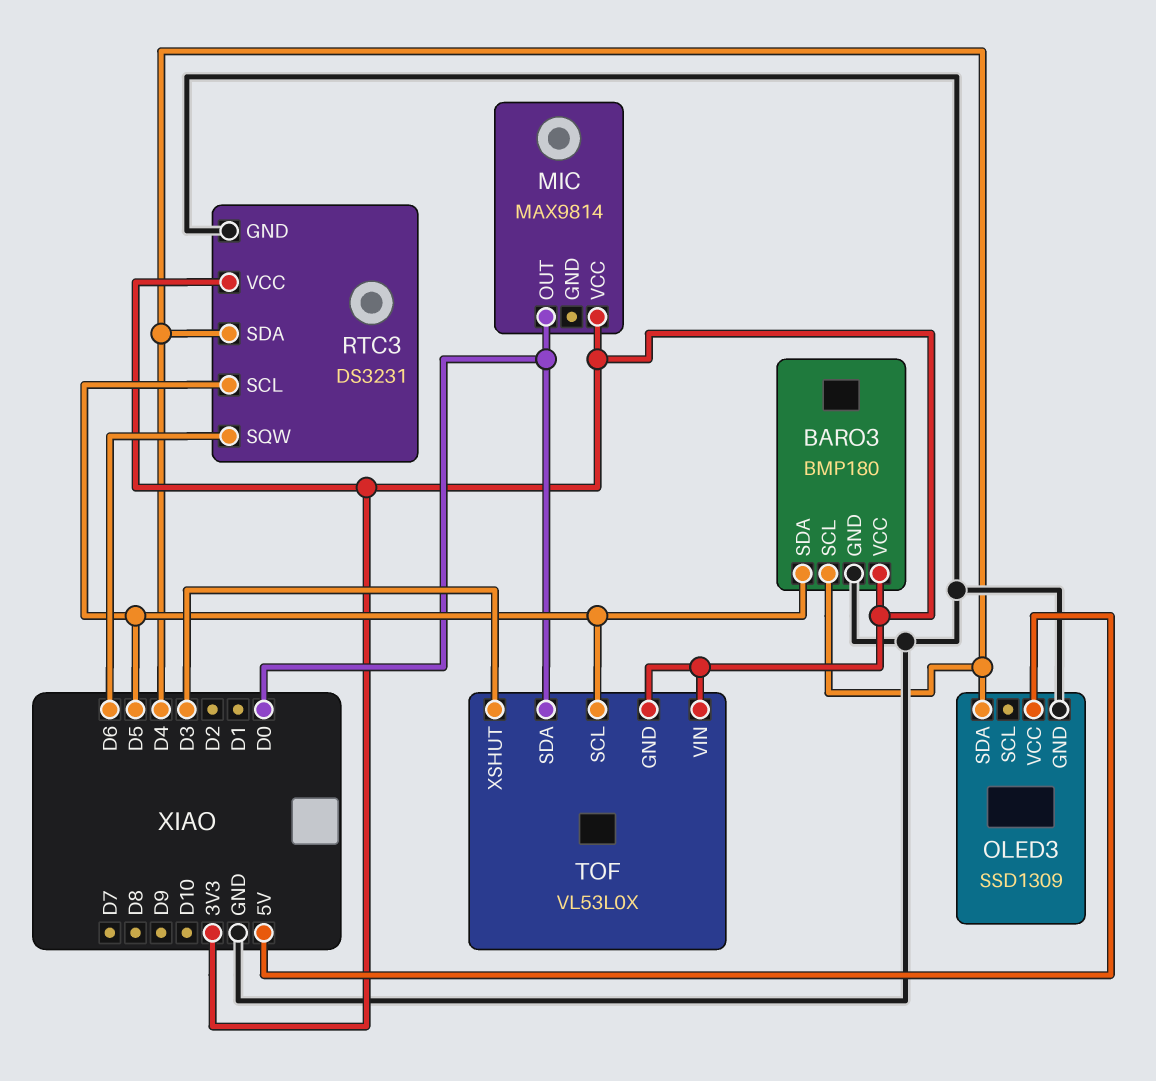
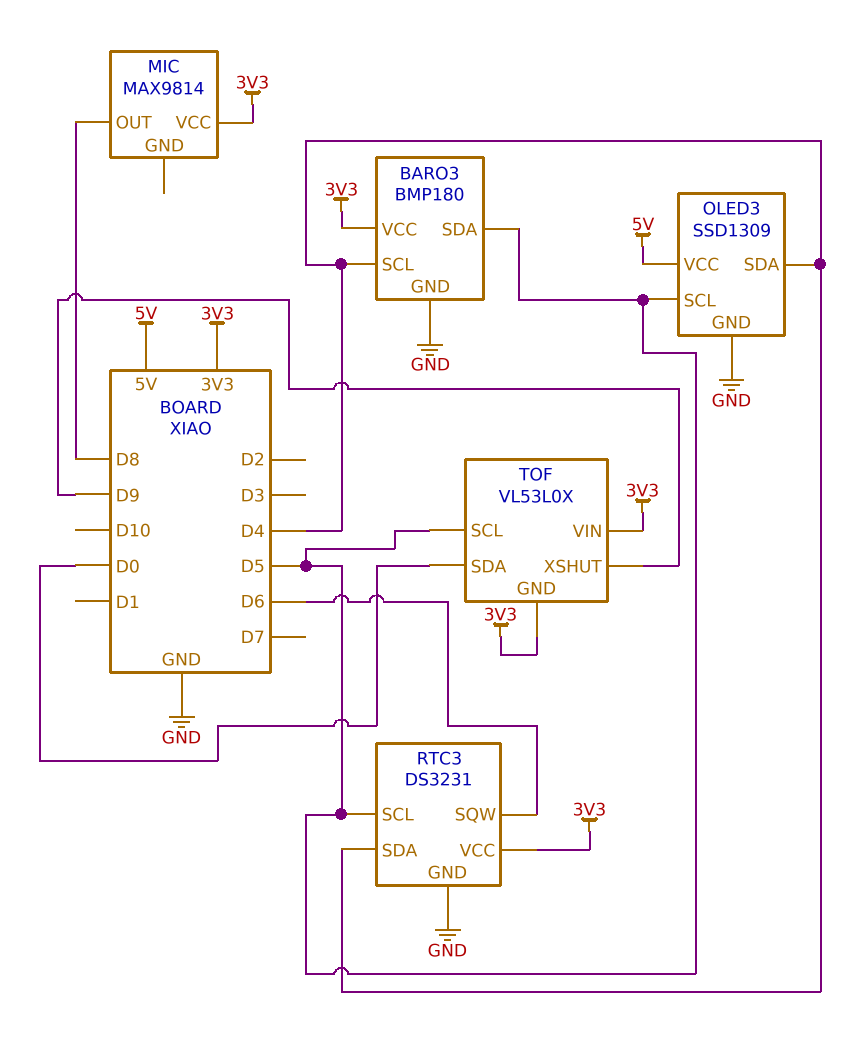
MIC pin OUT: D0 -> D8
OLED3 pin SCL: none -> D5
TOF pin XSHUT: D3 -> D9

